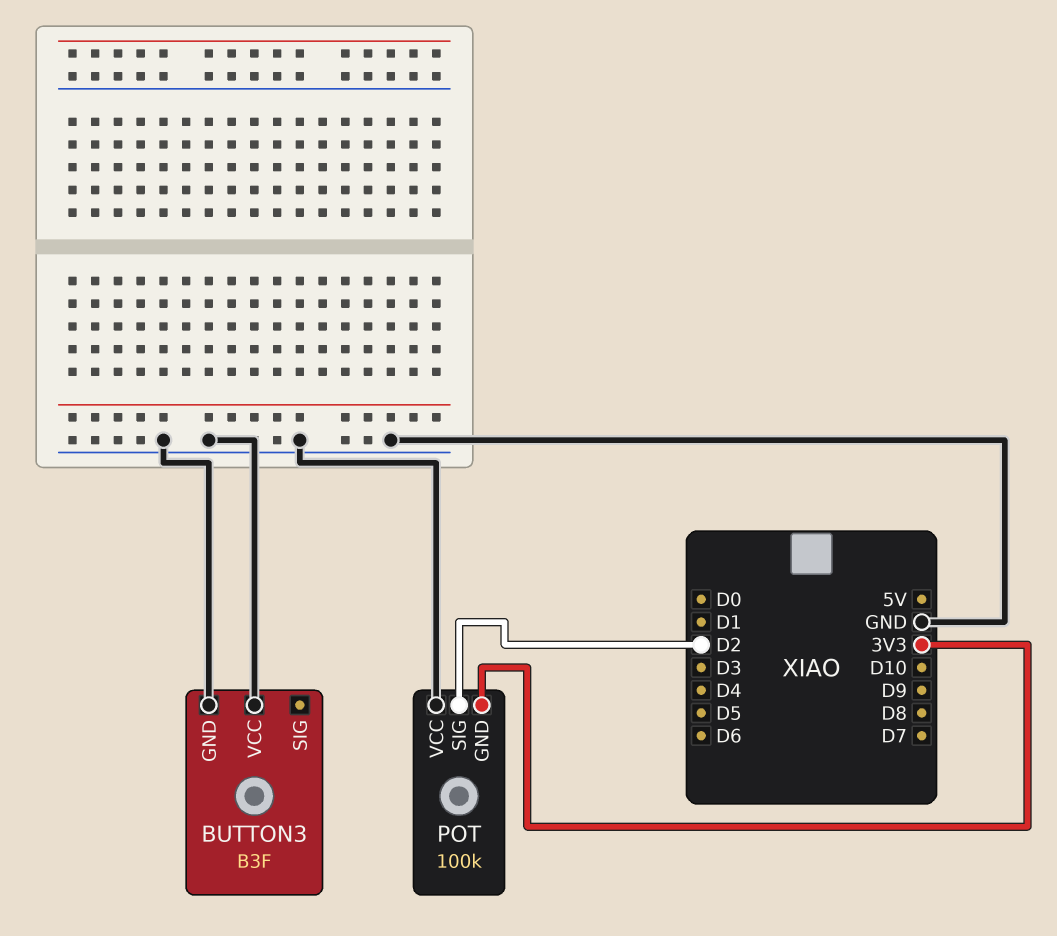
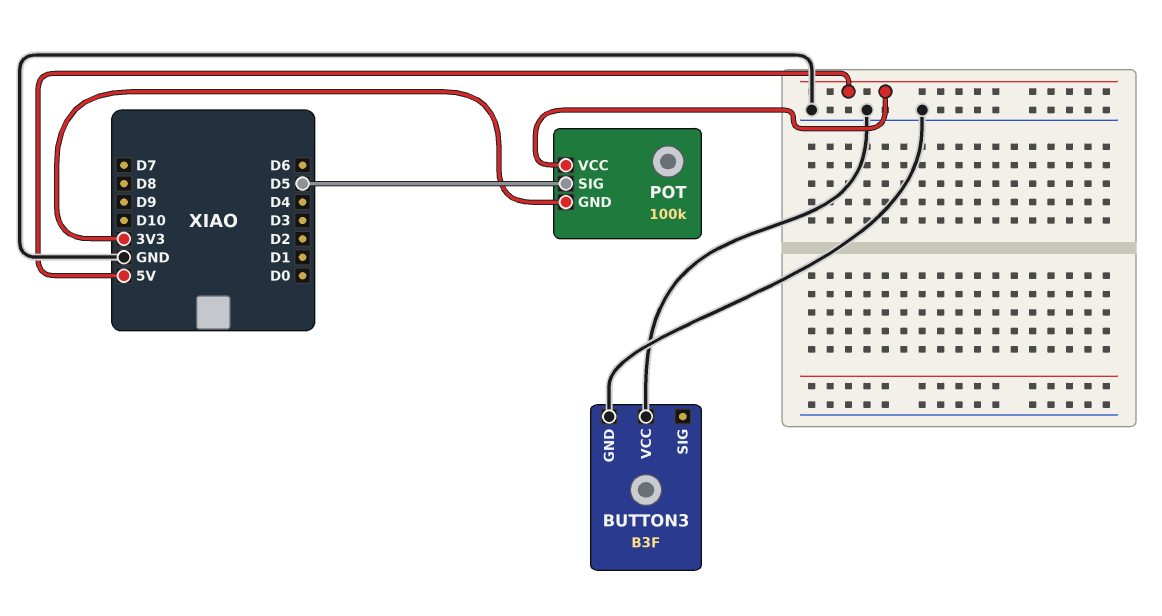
POT pin SIG: D2 -> D5
POT pin VCC: GND -> 5V

